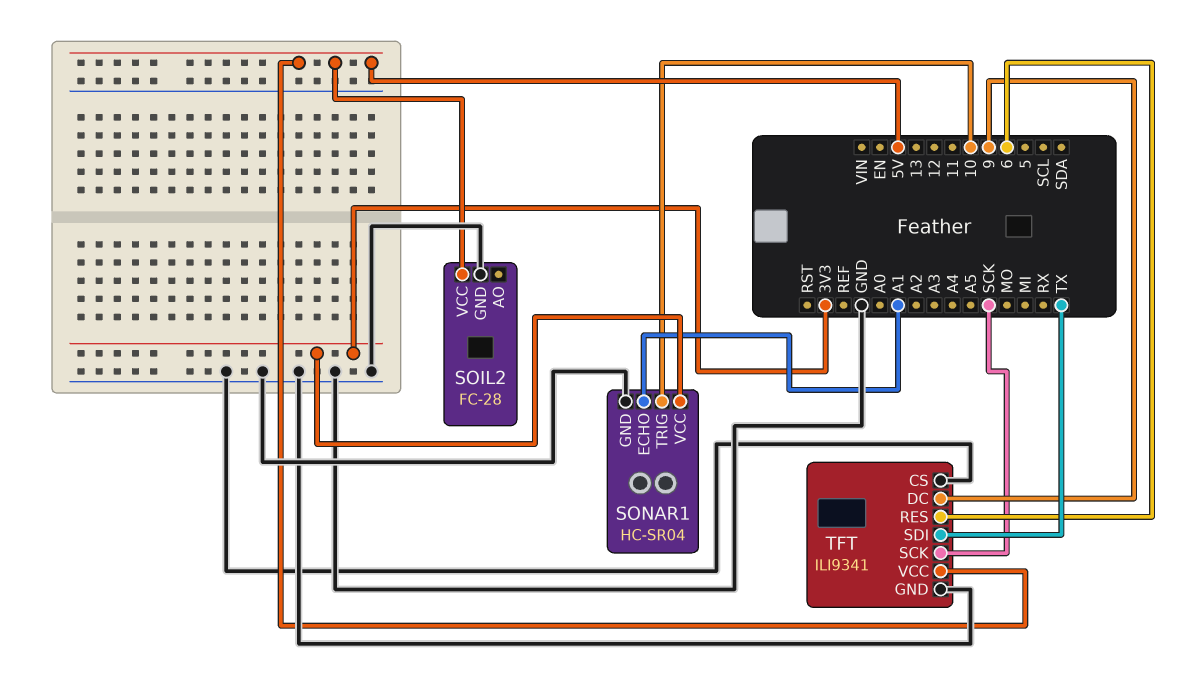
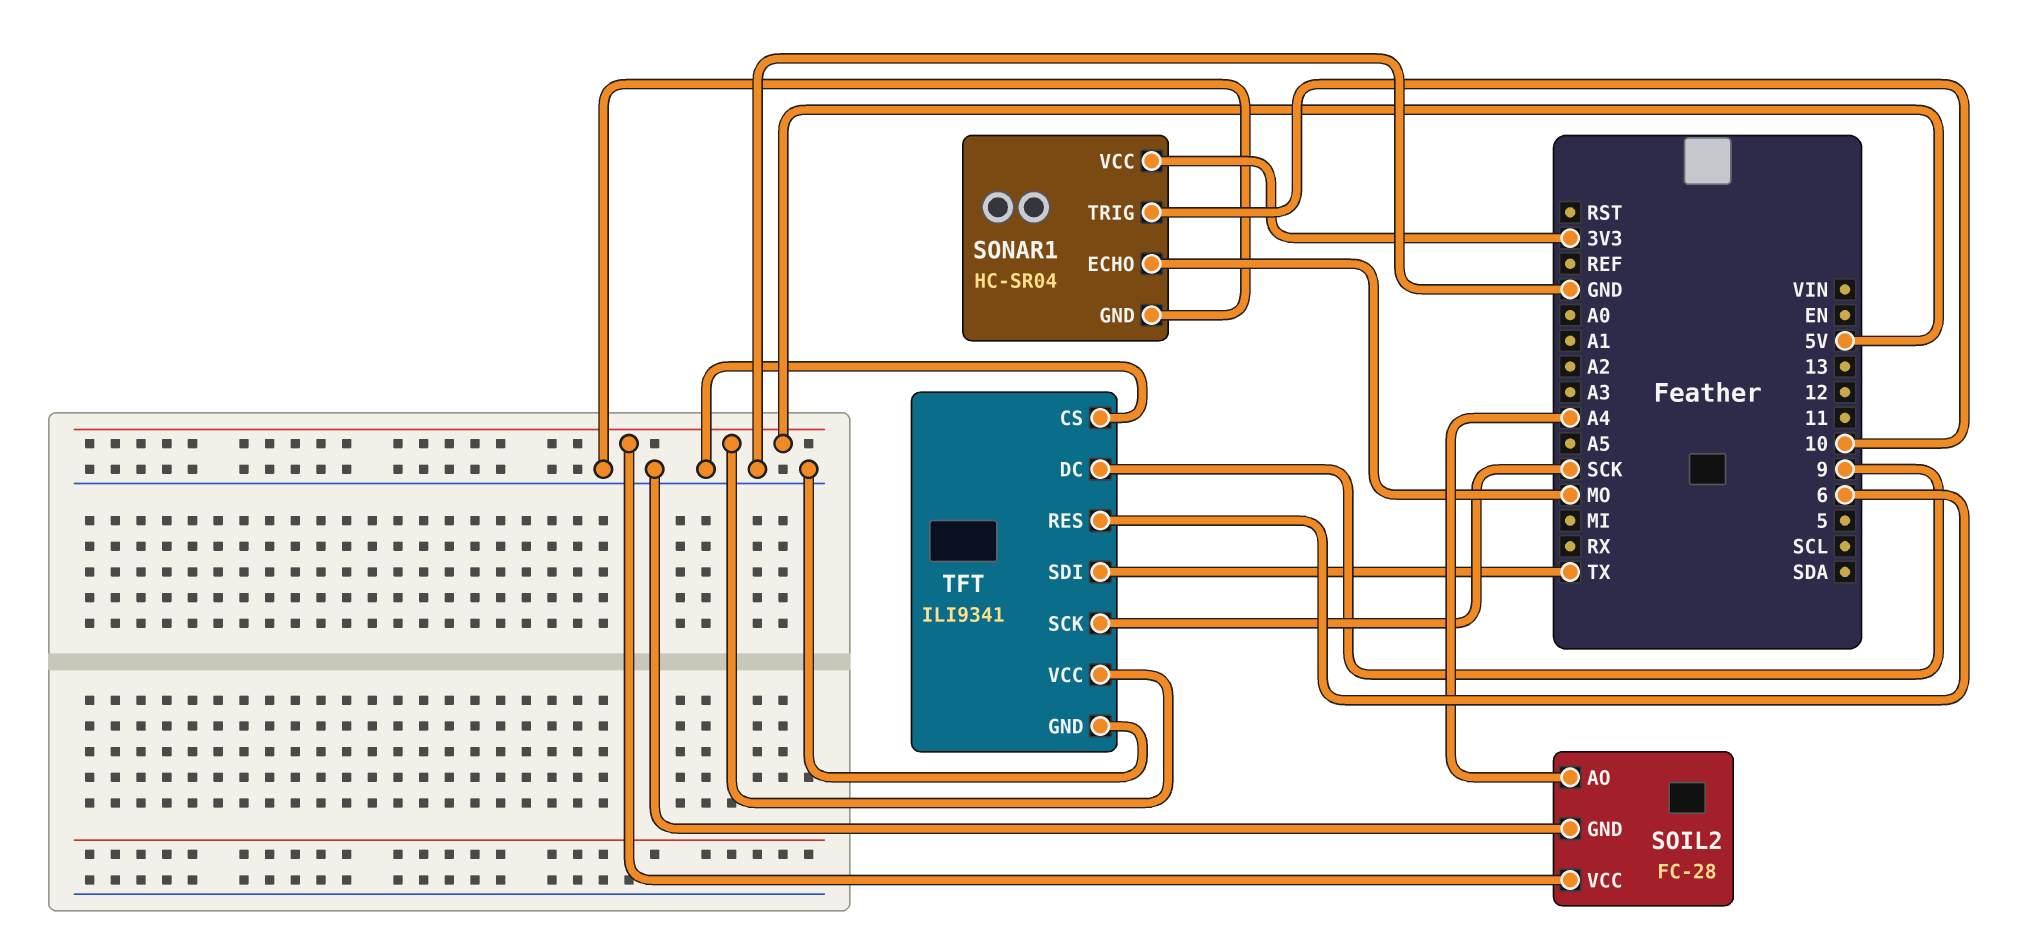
SOIL2 pin AO: none -> A4
SONAR1 pin ECHO: A1 -> MO

